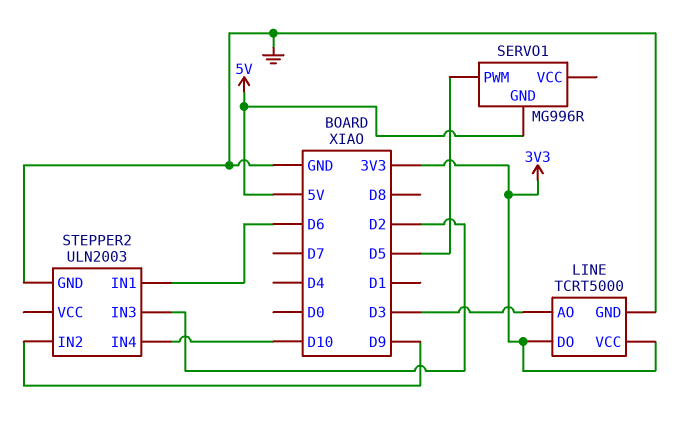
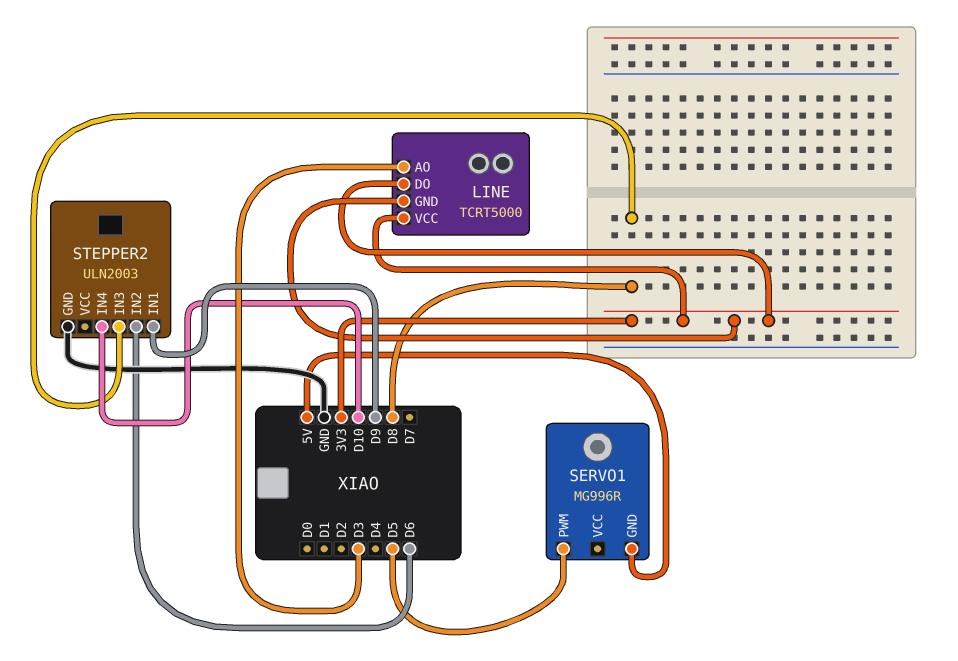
LINE pin GND: GND -> 3V3
STEPPER2 pin IN1: D6 -> D9
STEPPER2 pin IN2: D9 -> D6
STEPPER2 pin IN3: D2 -> D8

